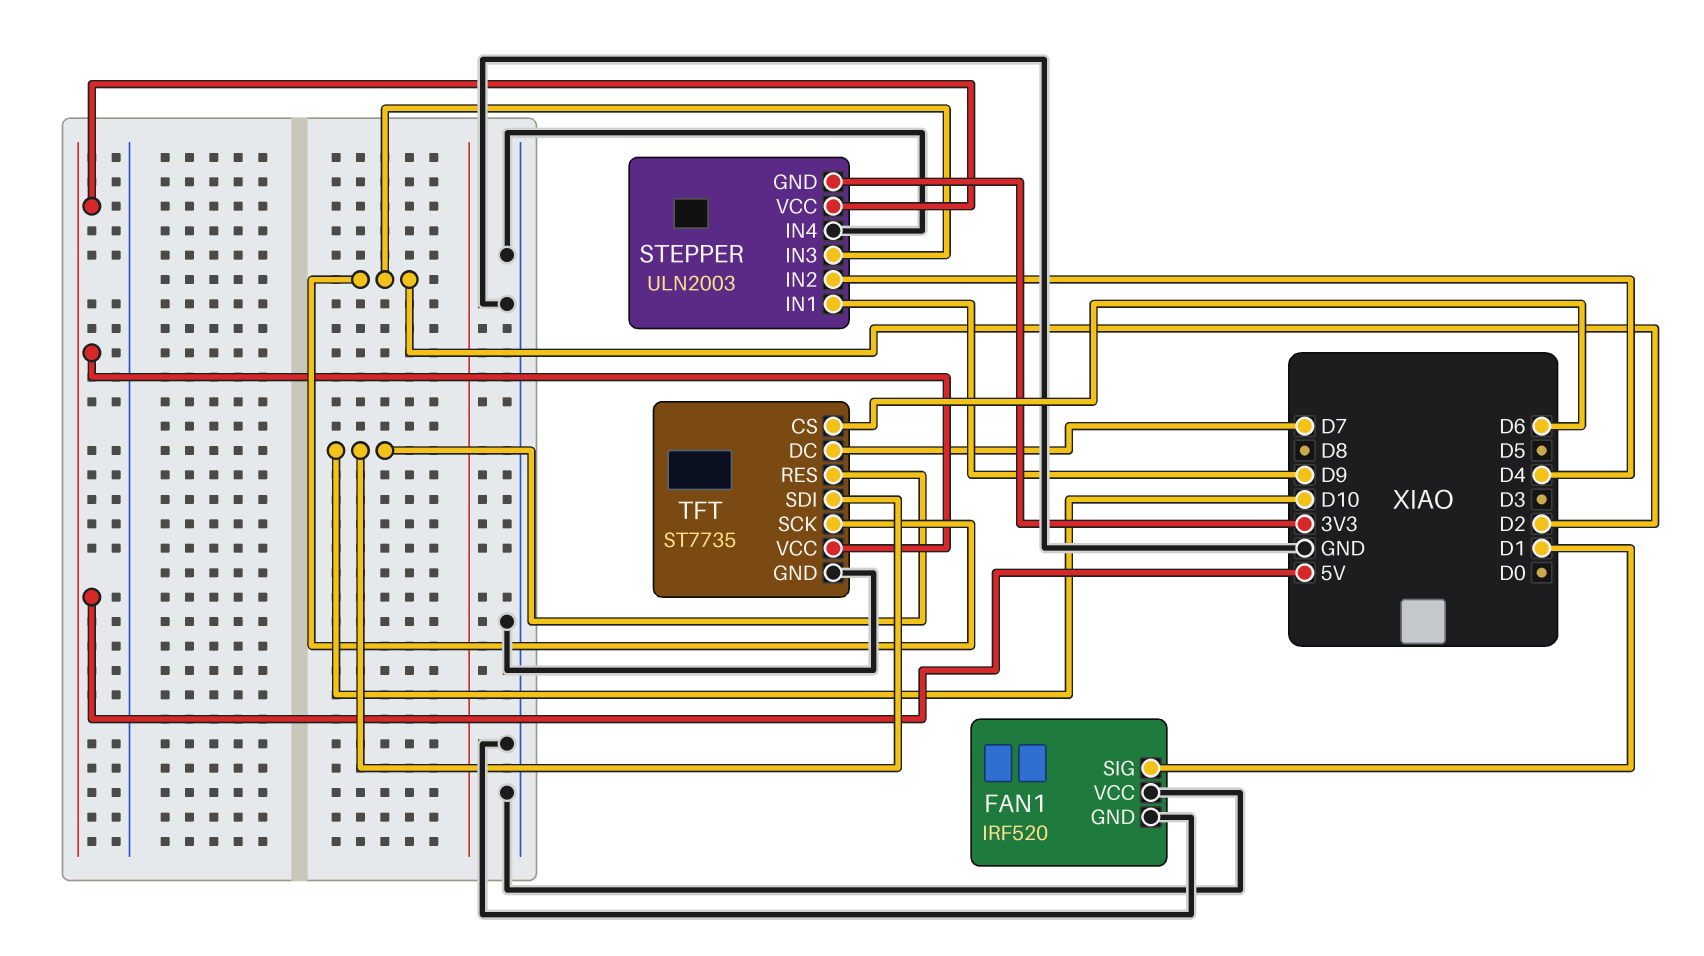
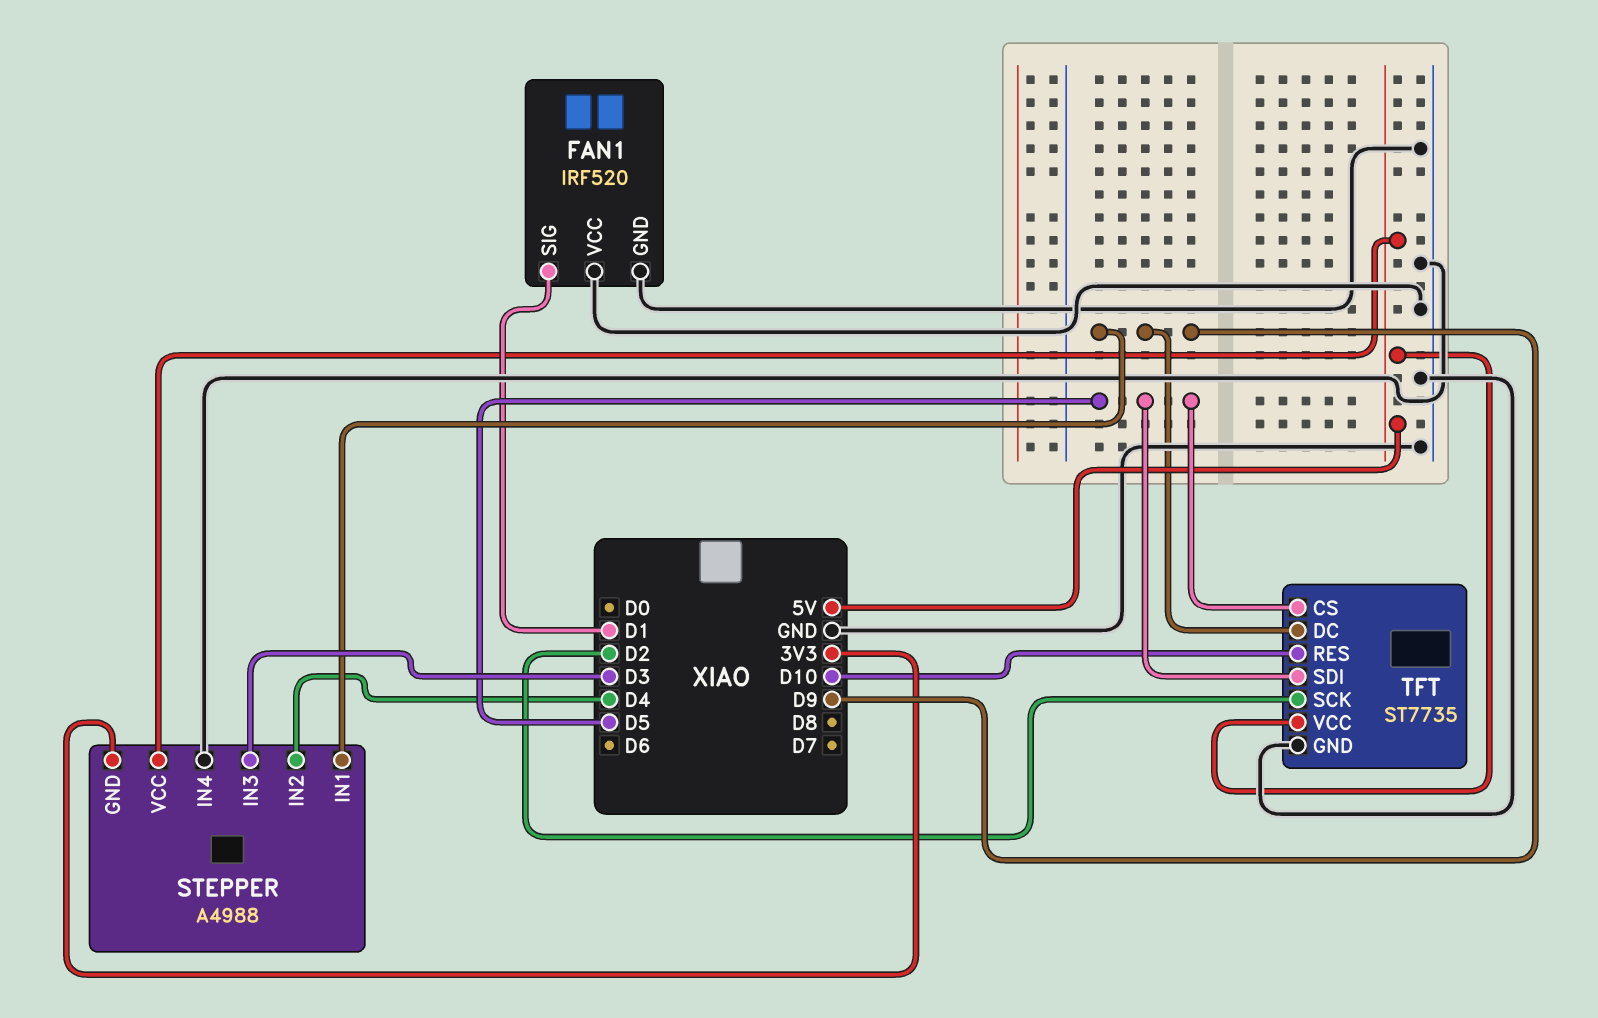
STEPPER: ULN2003 -> A4988
STEPPER pin IN3: D2 -> D3
TFT pin CS: D6 -> D5
TFT pin DC: D7 -> D9
TFT pin SDI: D10 -> D5

